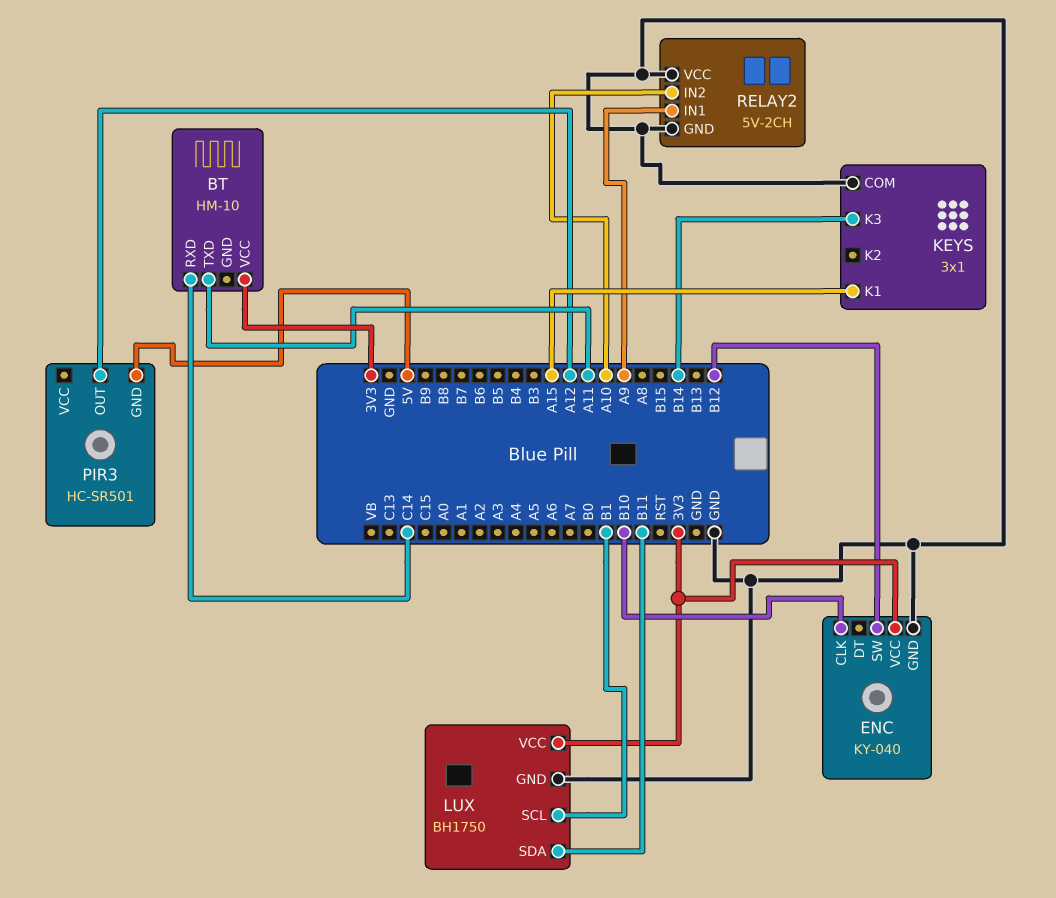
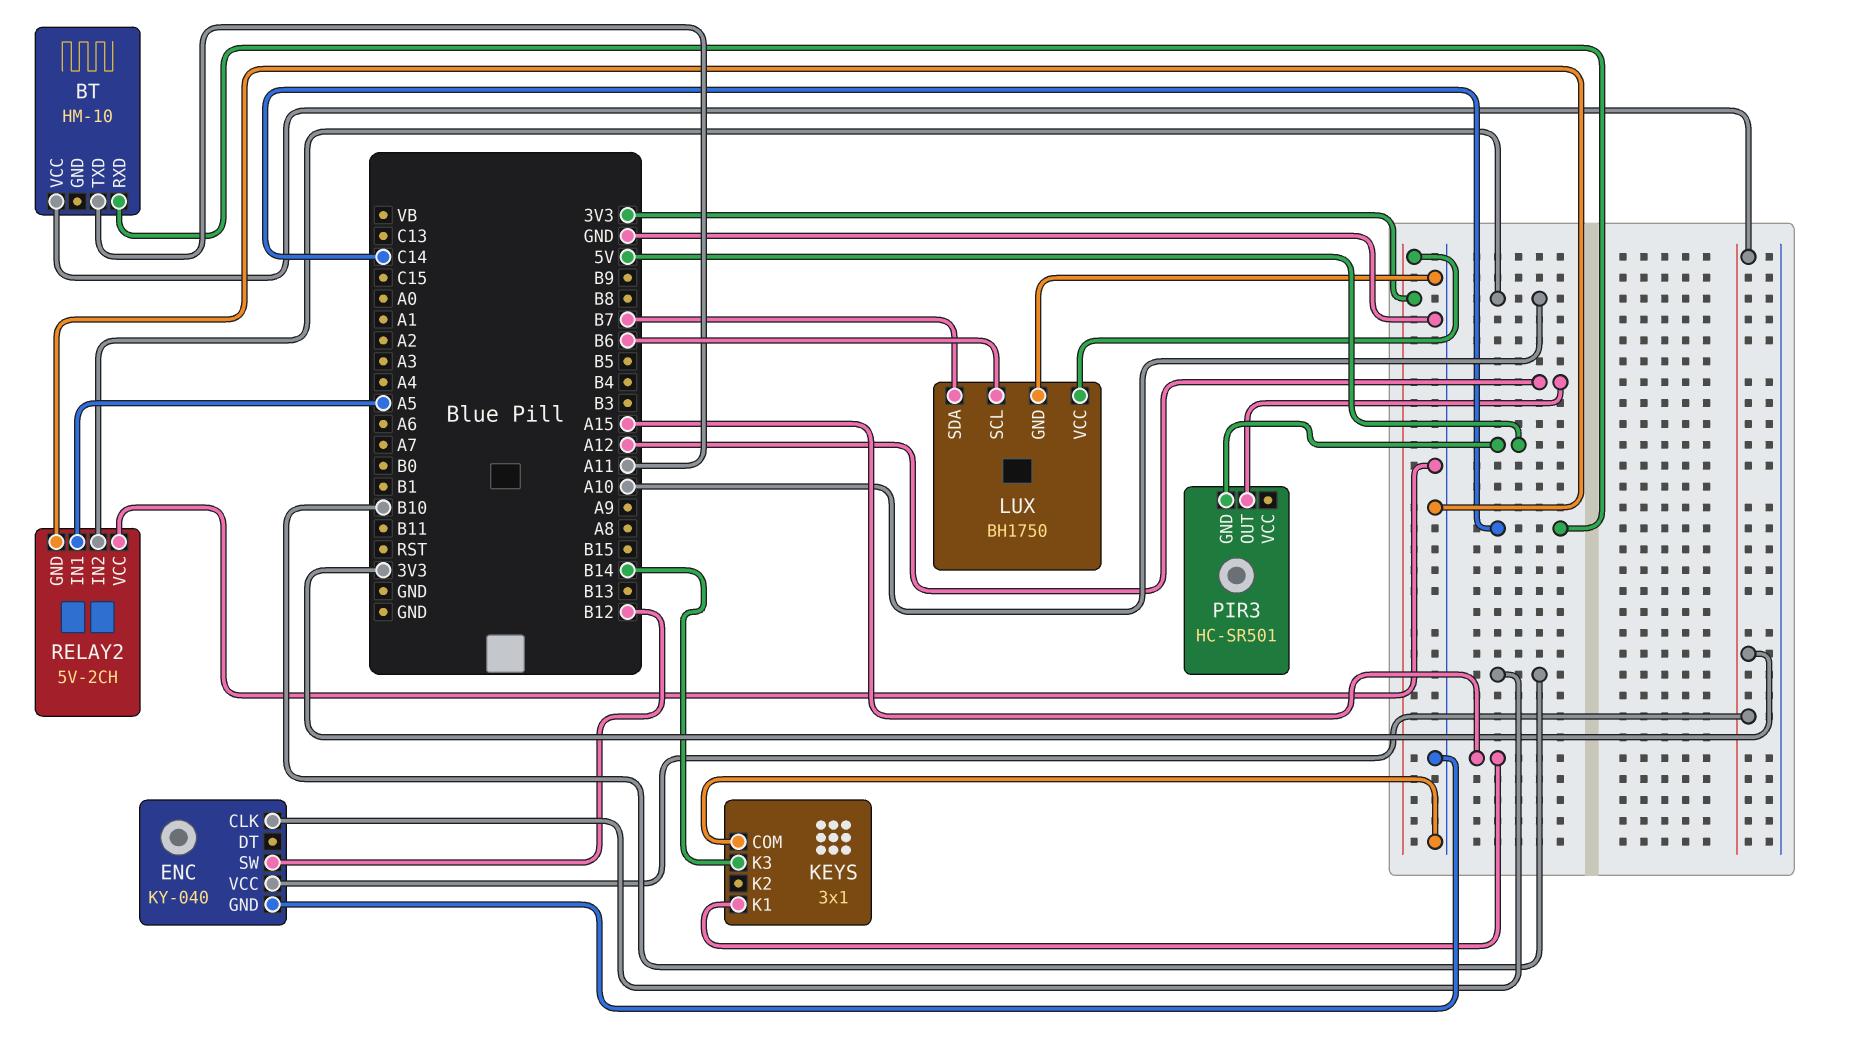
LUX pin SCL: B1 -> B6
LUX pin SDA: B11 -> B7
RELAY2 pin IN1: A9 -> A5

